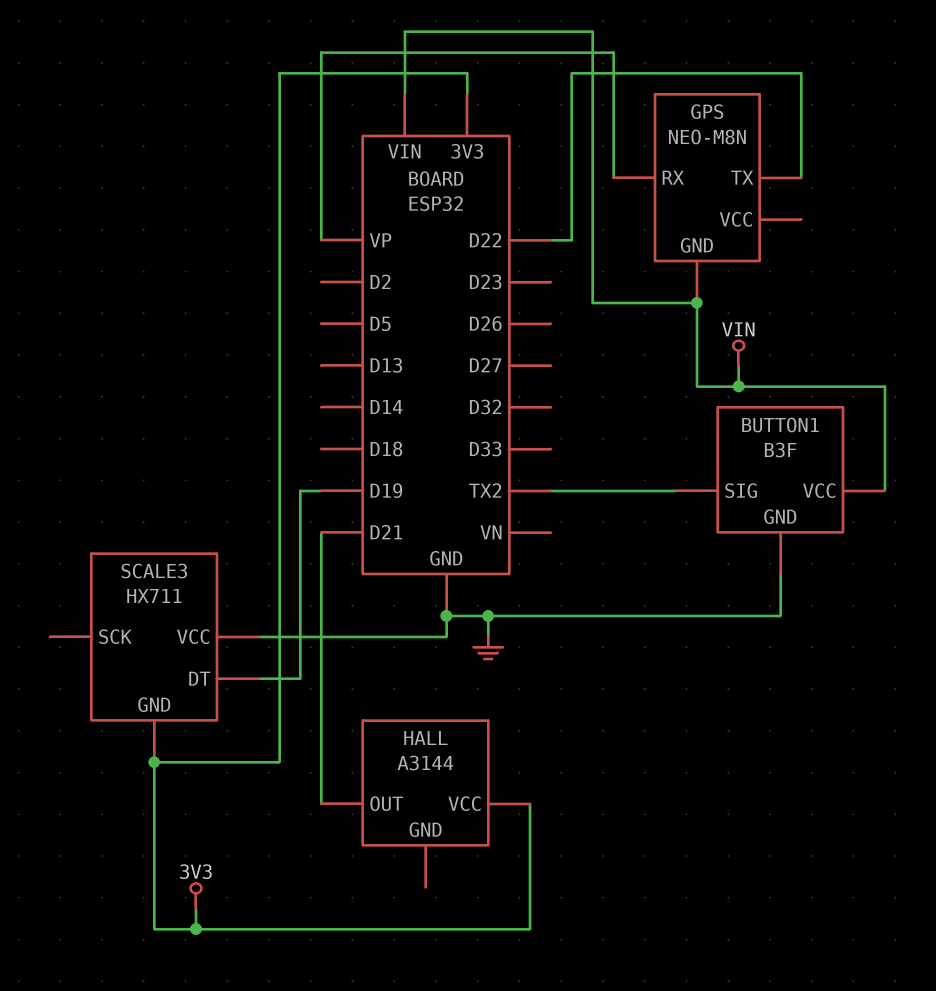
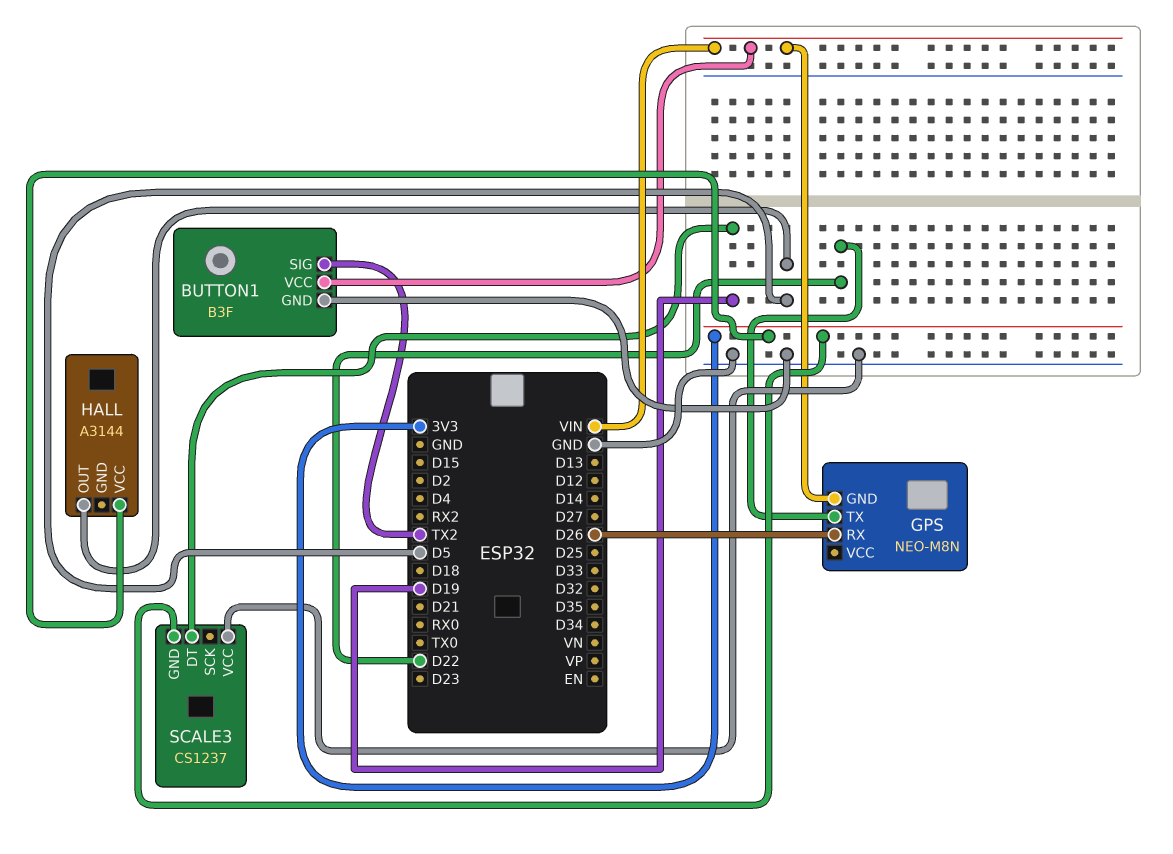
GPS pin RX: VP -> D26
HALL pin OUT: D21 -> D5
SCALE3: HX711 -> CS1237

